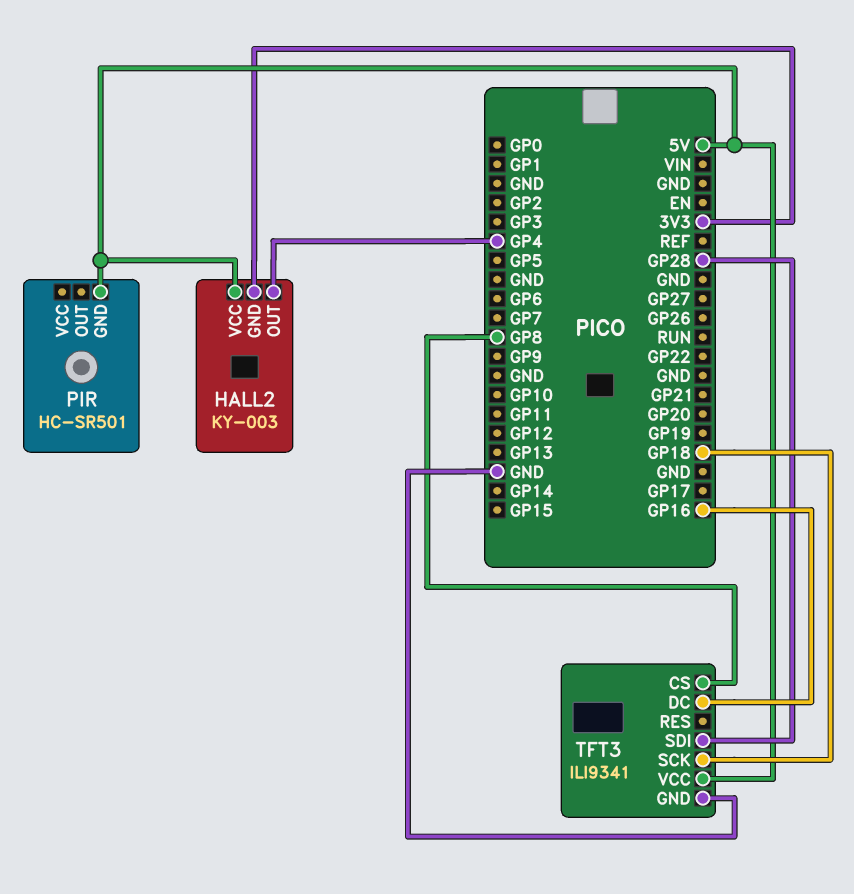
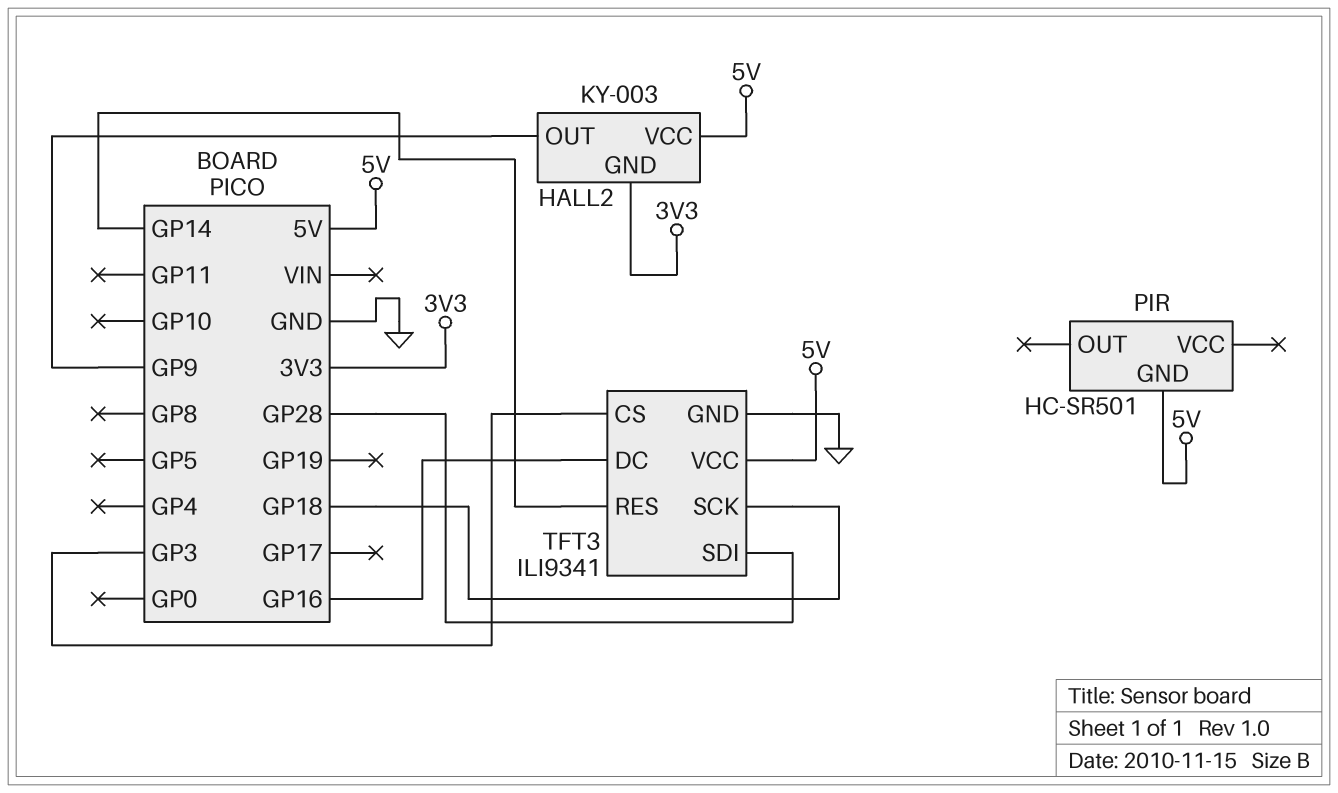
HALL2 pin OUT: GP4 -> GP9
TFT3 pin CS: GP8 -> GP3
TFT3 pin RES: none -> GP14

